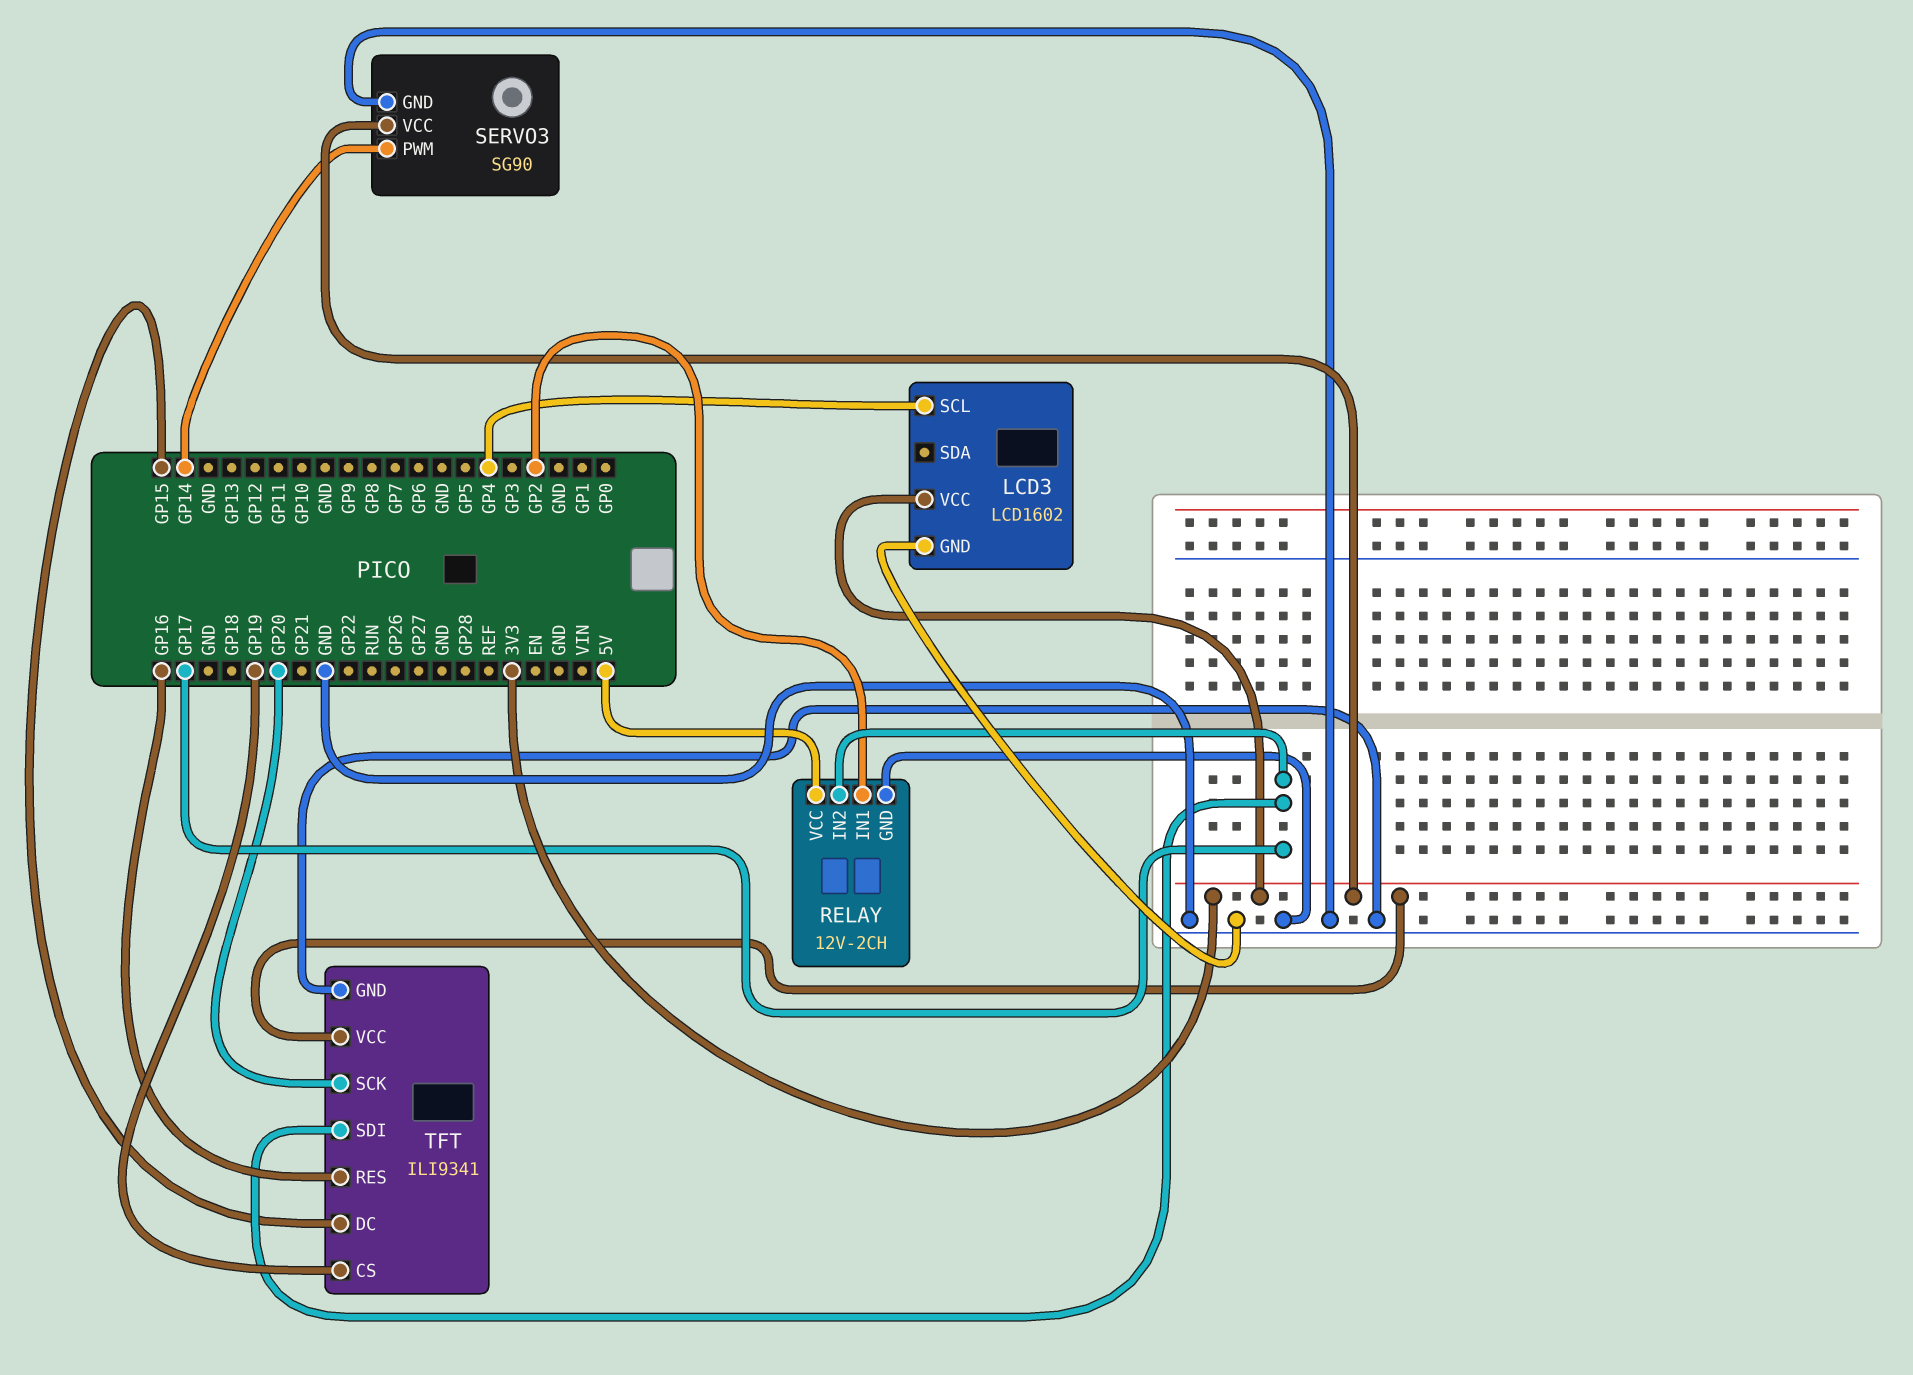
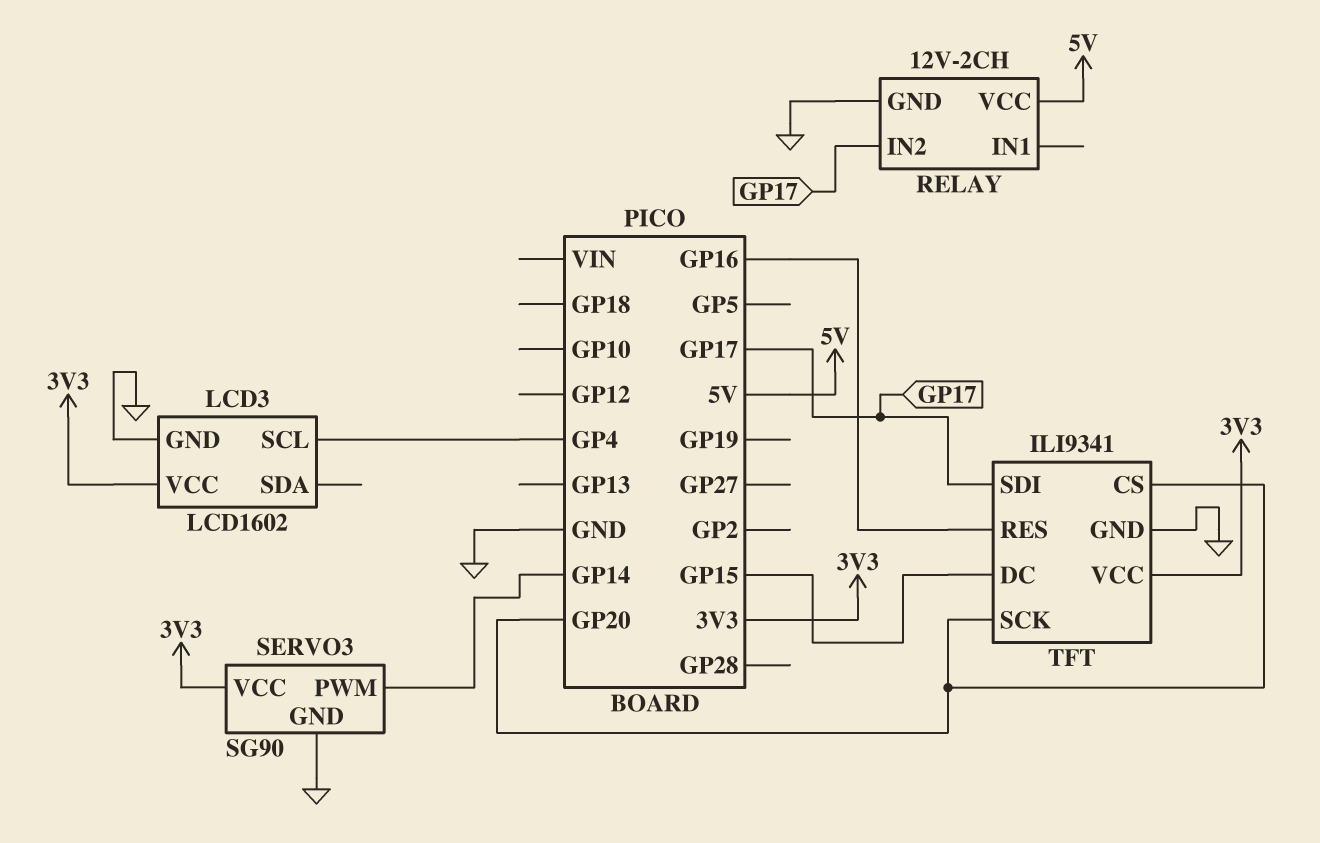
RELAY pin IN1: GP2 -> none
TFT pin CS: GP19 -> GP20

